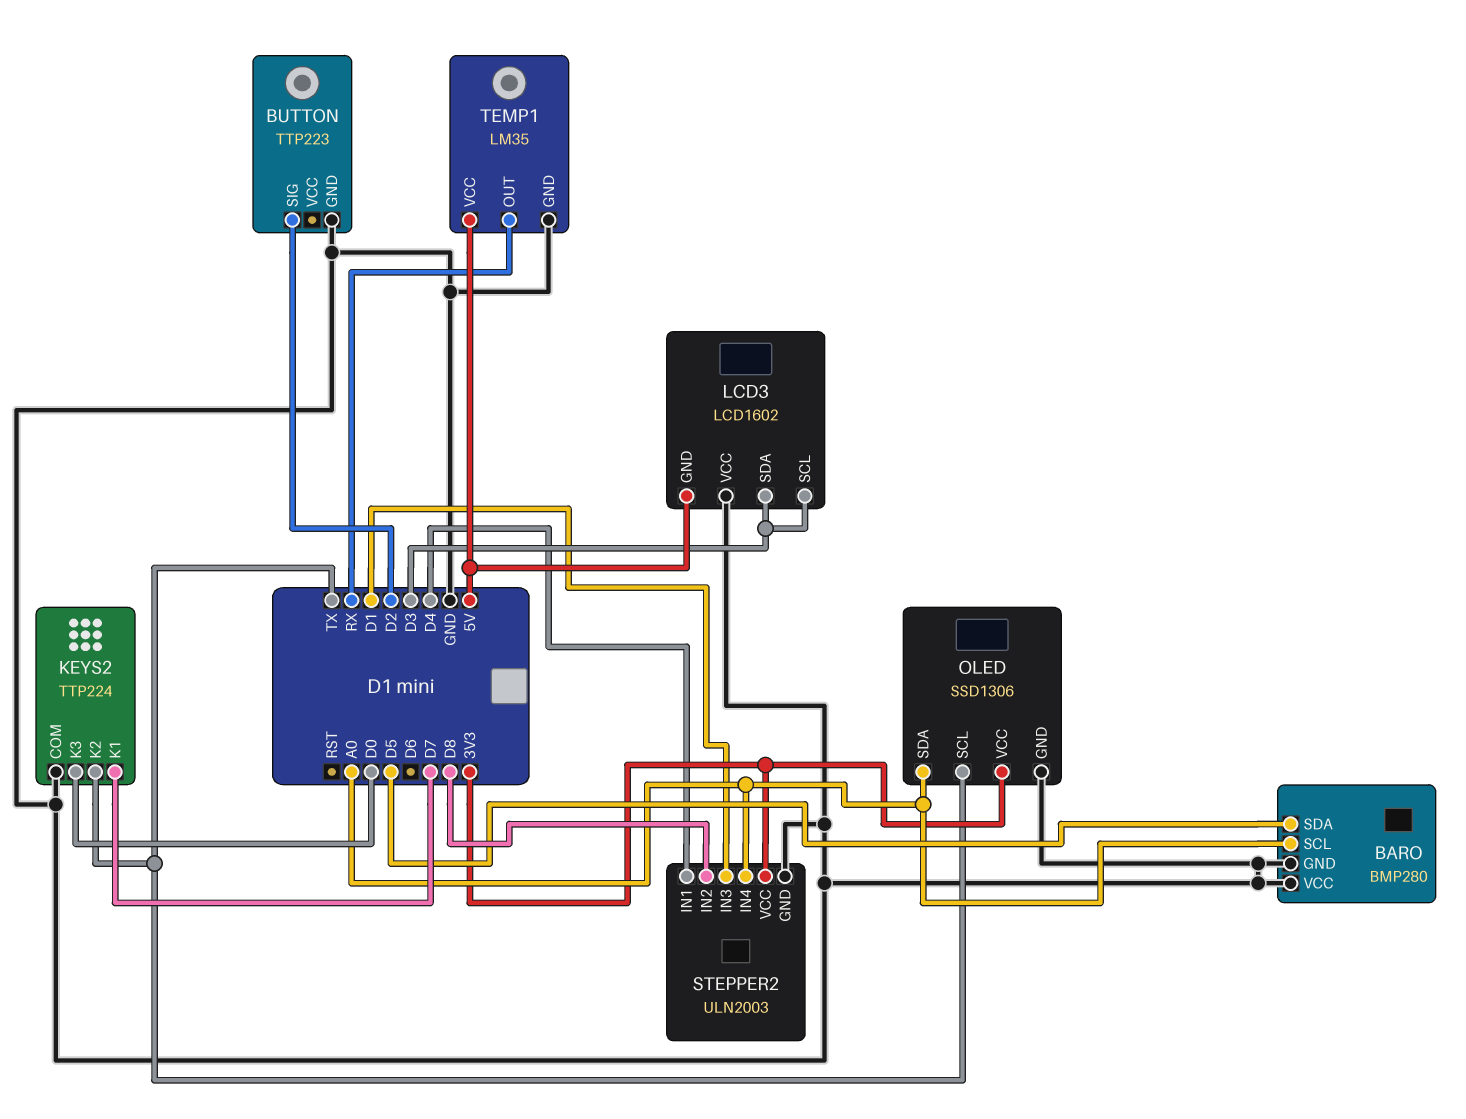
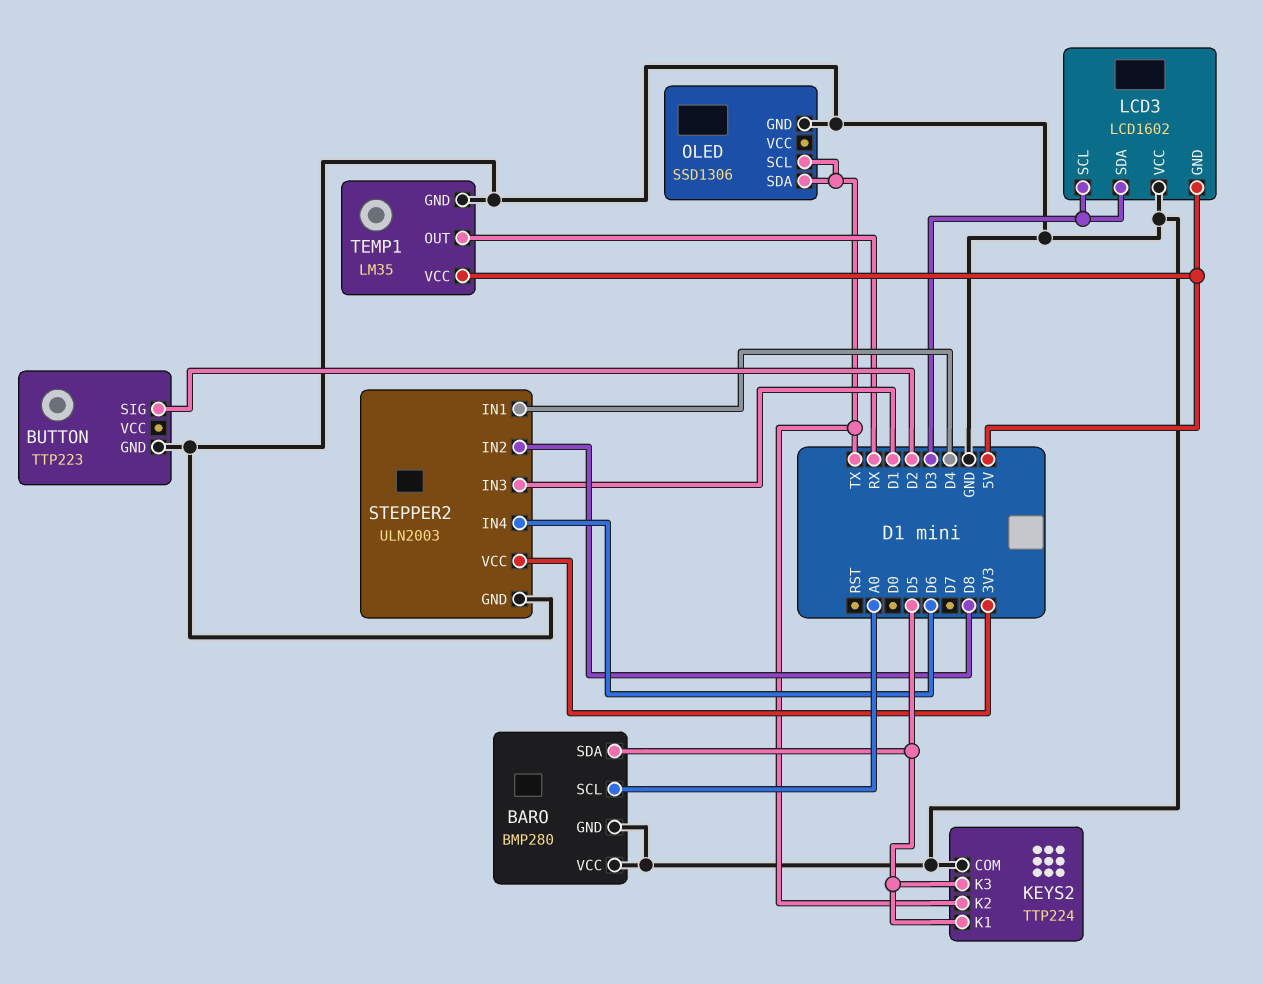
KEYS2 pin K1: D7 -> D5
KEYS2 pin K3: D0 -> D5
OLED pin SDA: A0 -> TX
OLED pin VCC: 3V3 -> none
STEPPER2 pin IN4: A0 -> D6

